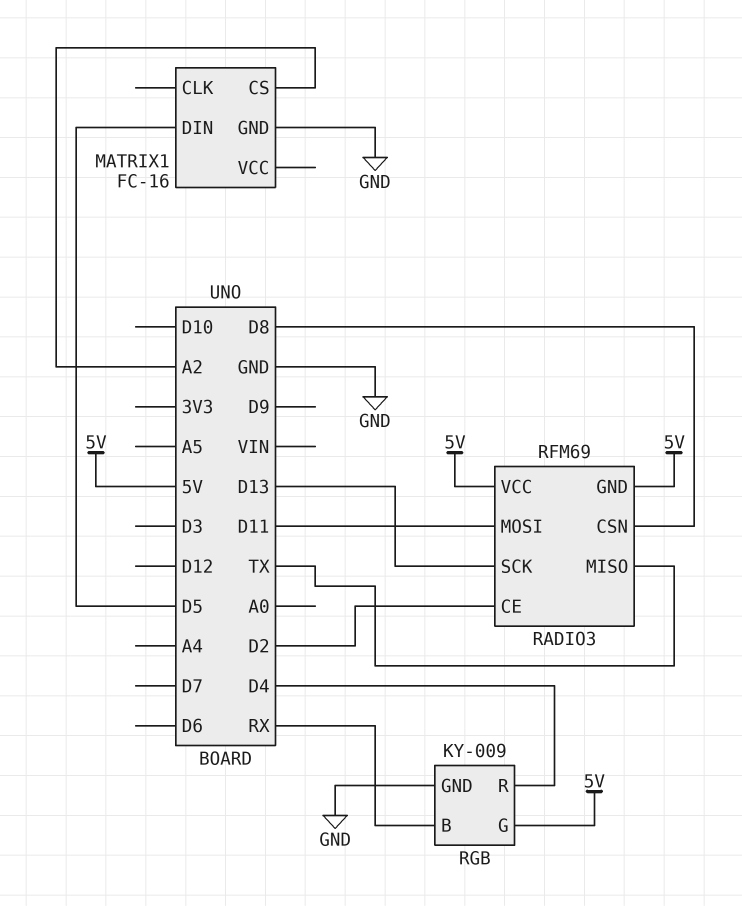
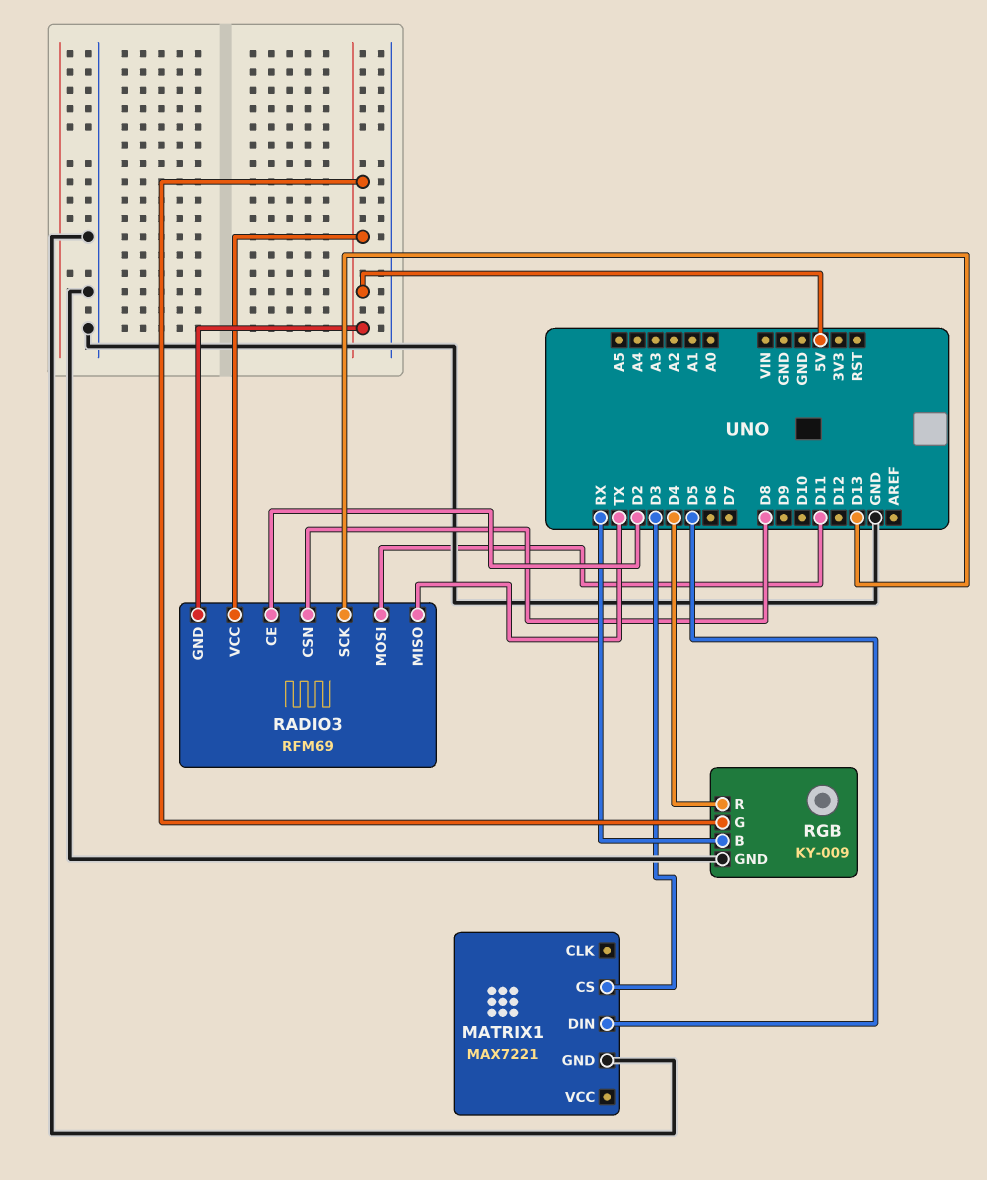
MATRIX1: FC-16 -> MAX7221
MATRIX1 pin CS: A2 -> D3

